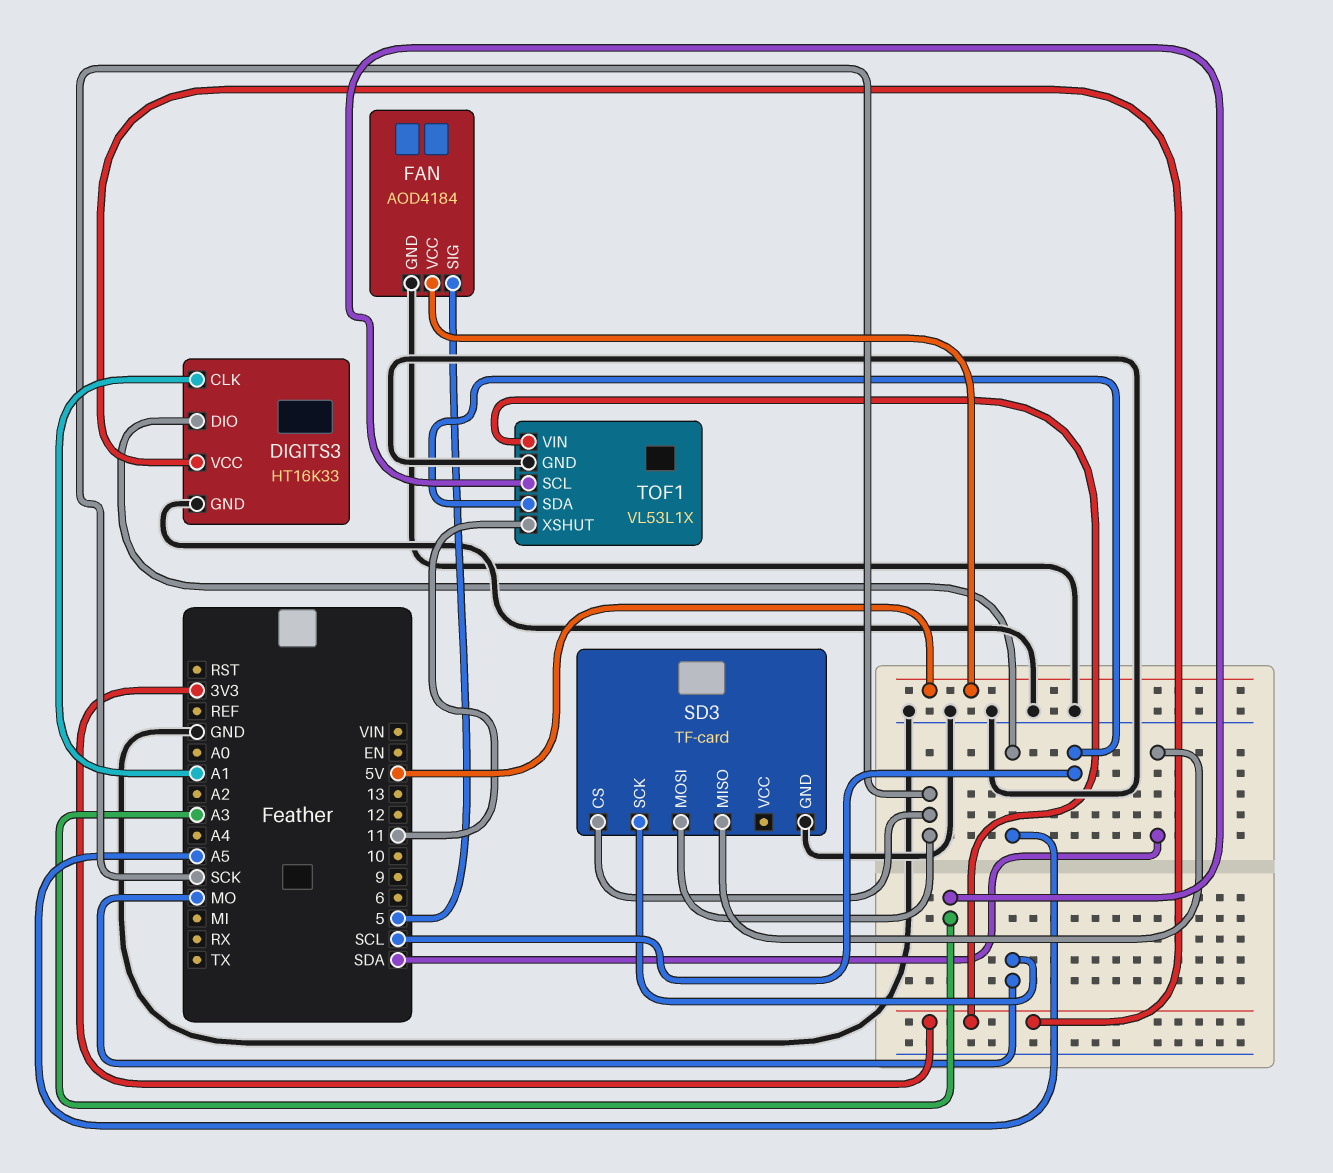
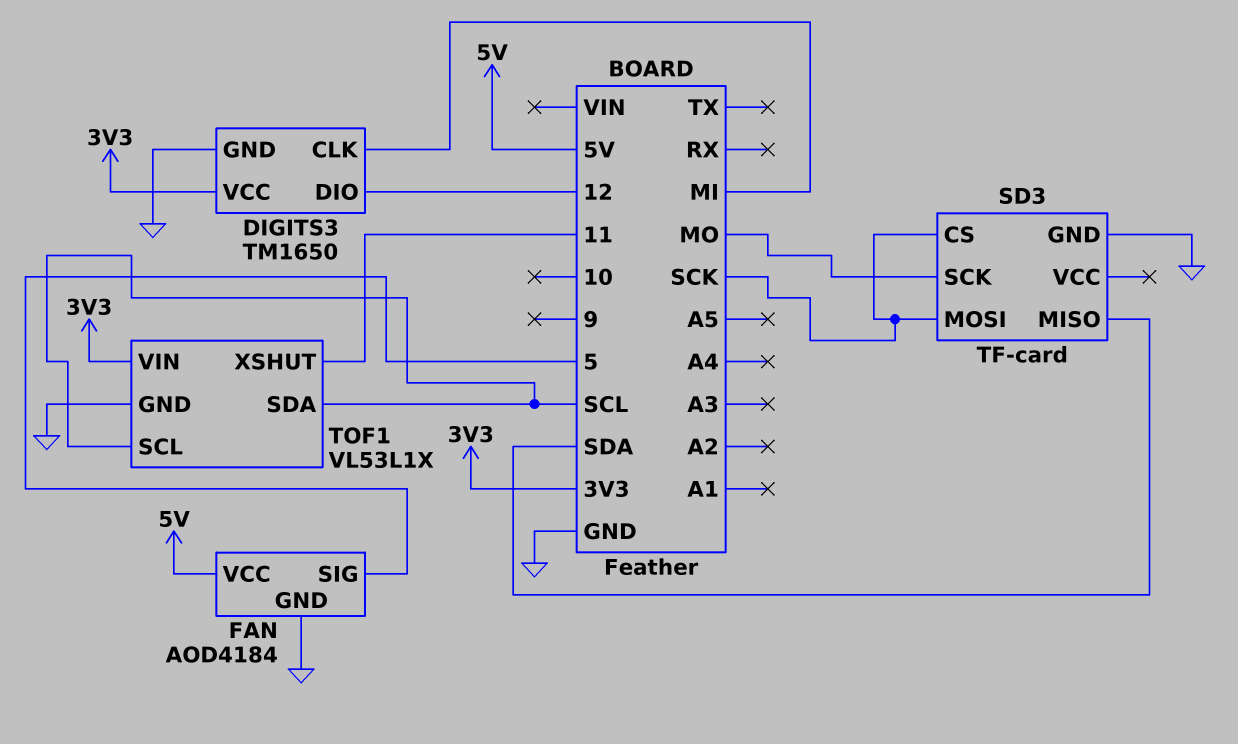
DIGITS3: HT16K33 -> TM1650
DIGITS3 pin CLK: A1 -> MI
DIGITS3 pin DIO: A5 -> 12
TOF1 pin SCL: A3 -> SCL

